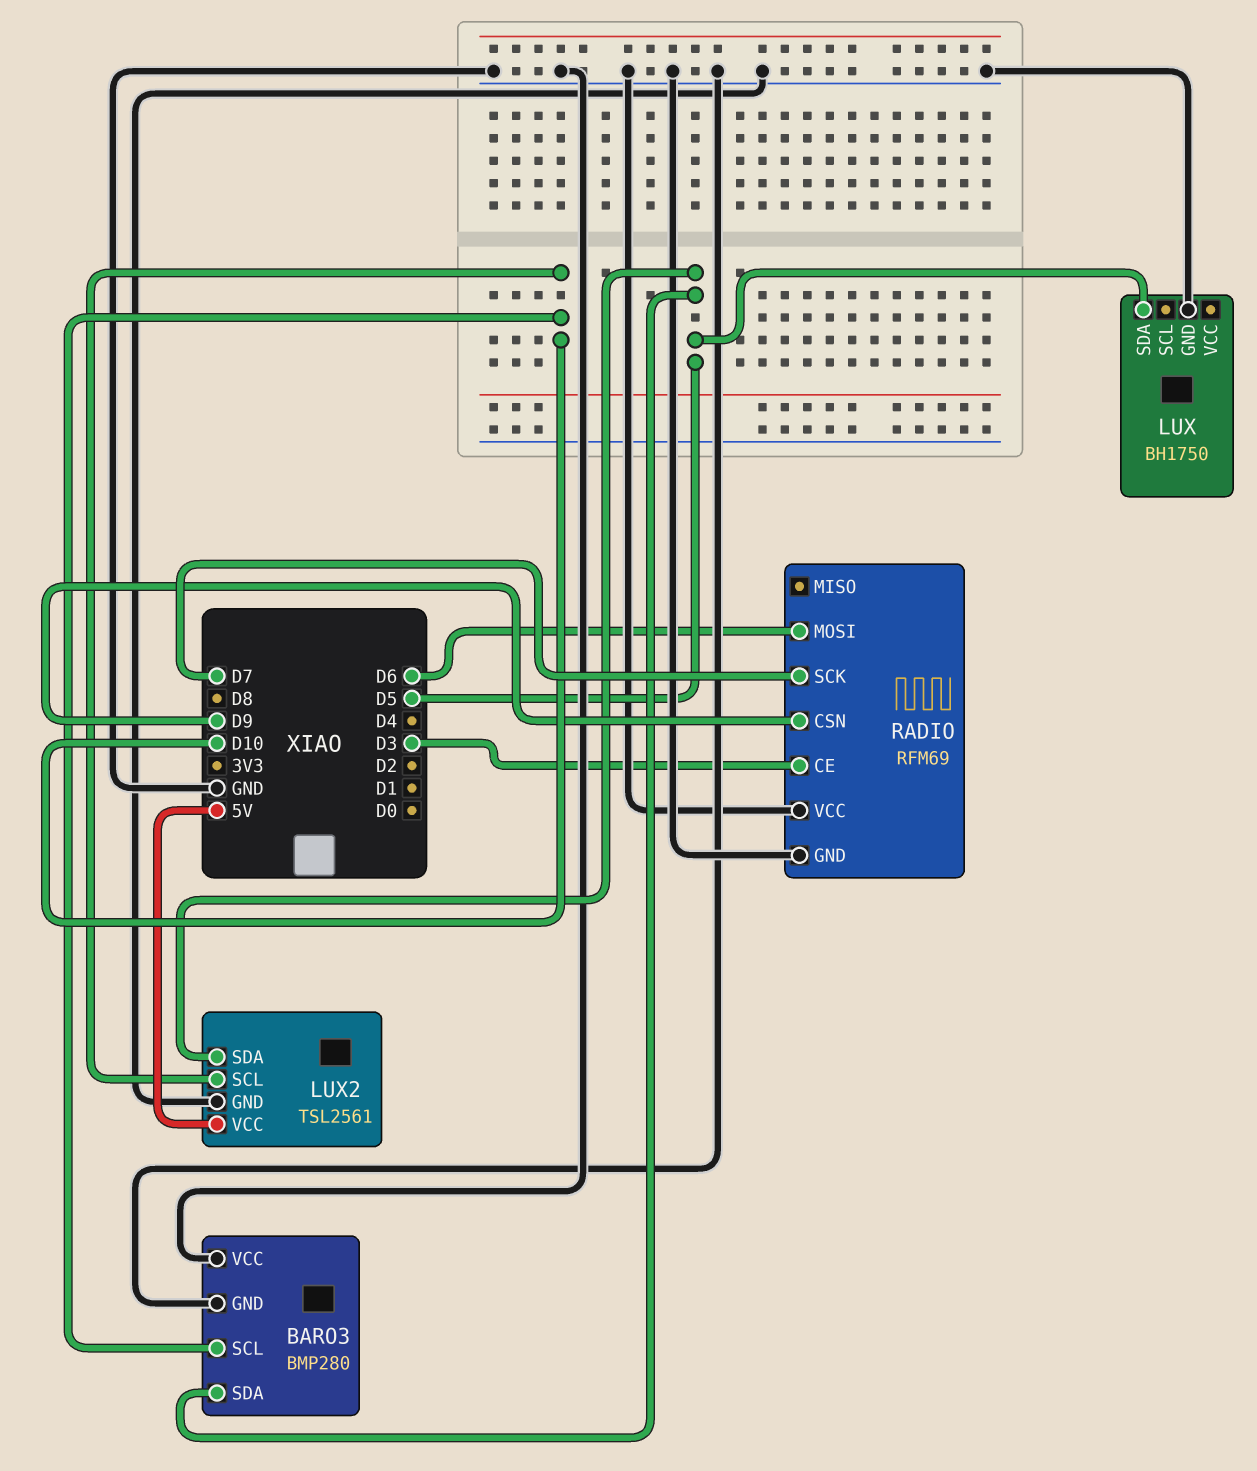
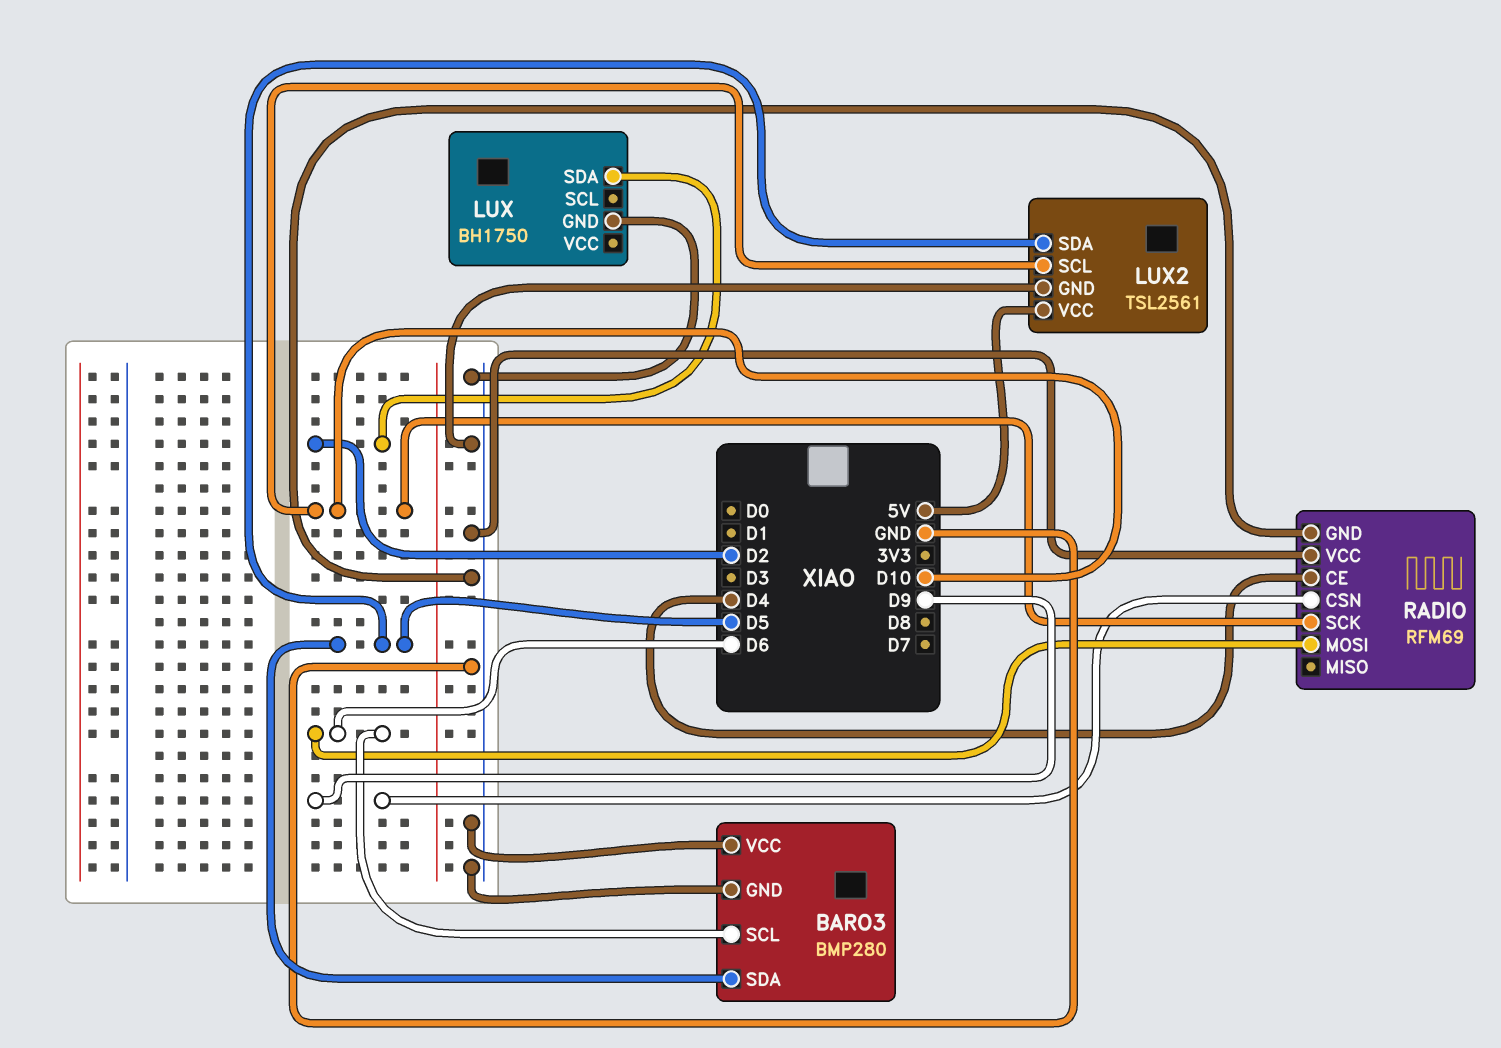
BARO3 pin SCL: D10 -> D6
LUX pin SDA: D5 -> D2
RADIO pin CE: D3 -> D4
RADIO pin SCK: D7 -> D10

